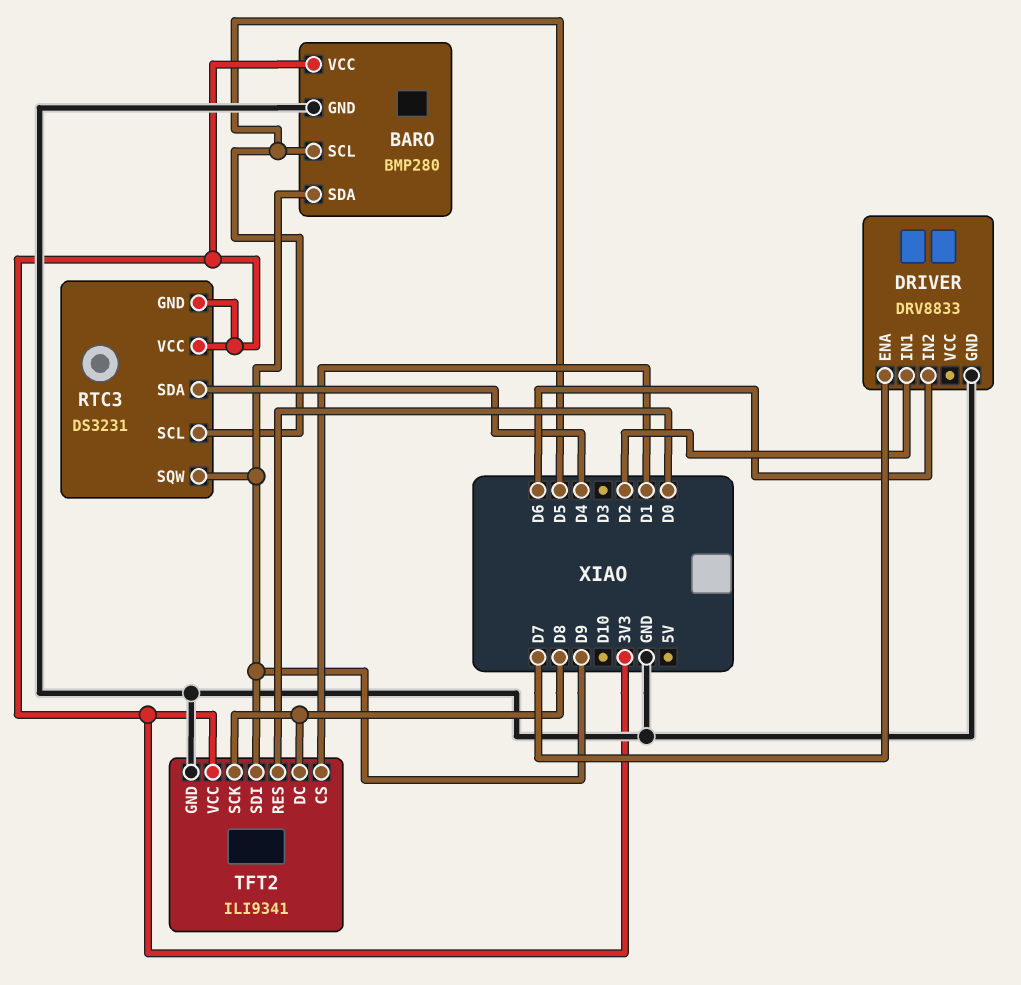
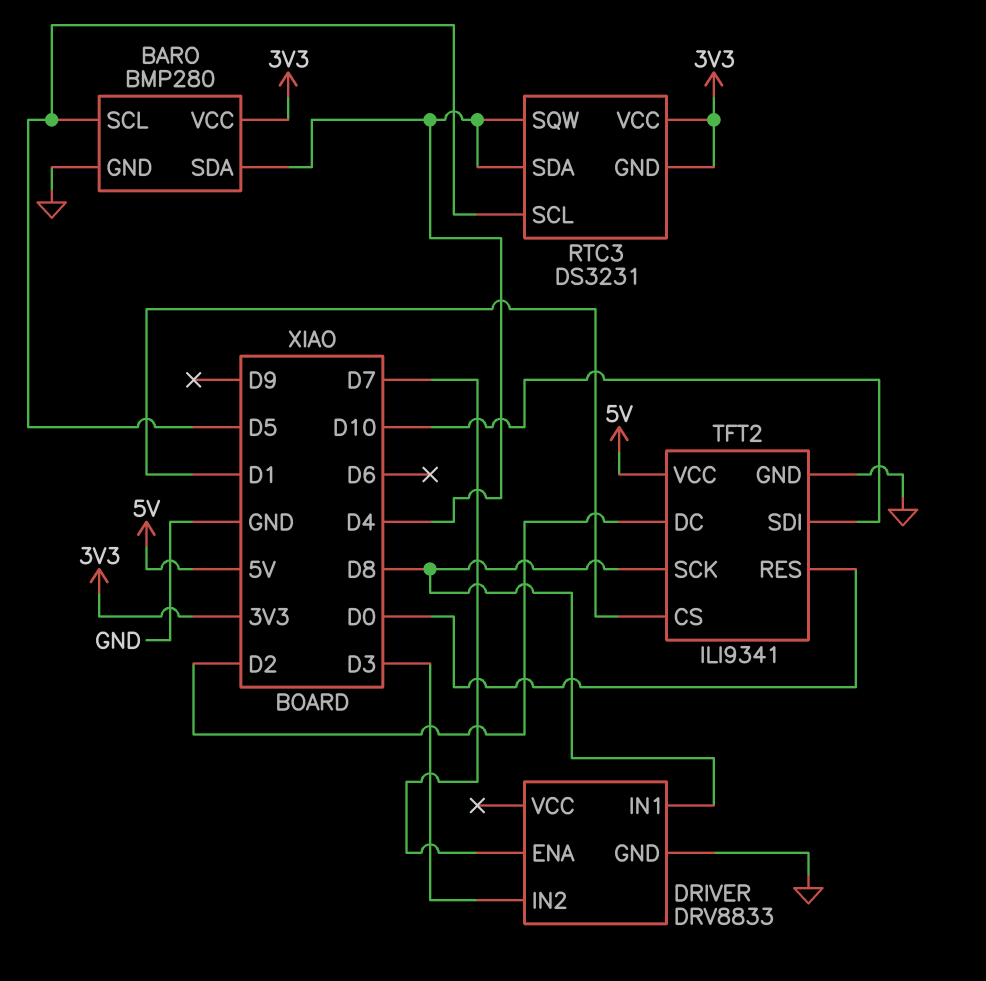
BARO pin SDA: D9 -> D4
DRIVER pin IN1: D2 -> D8
DRIVER pin IN2: D6 -> D3
RTC3 pin SQW: D9 -> D4
TFT2 pin DC: D8 -> D2
TFT2 pin SDI: D9 -> D10
TFT2 pin VCC: 3V3 -> 5V

